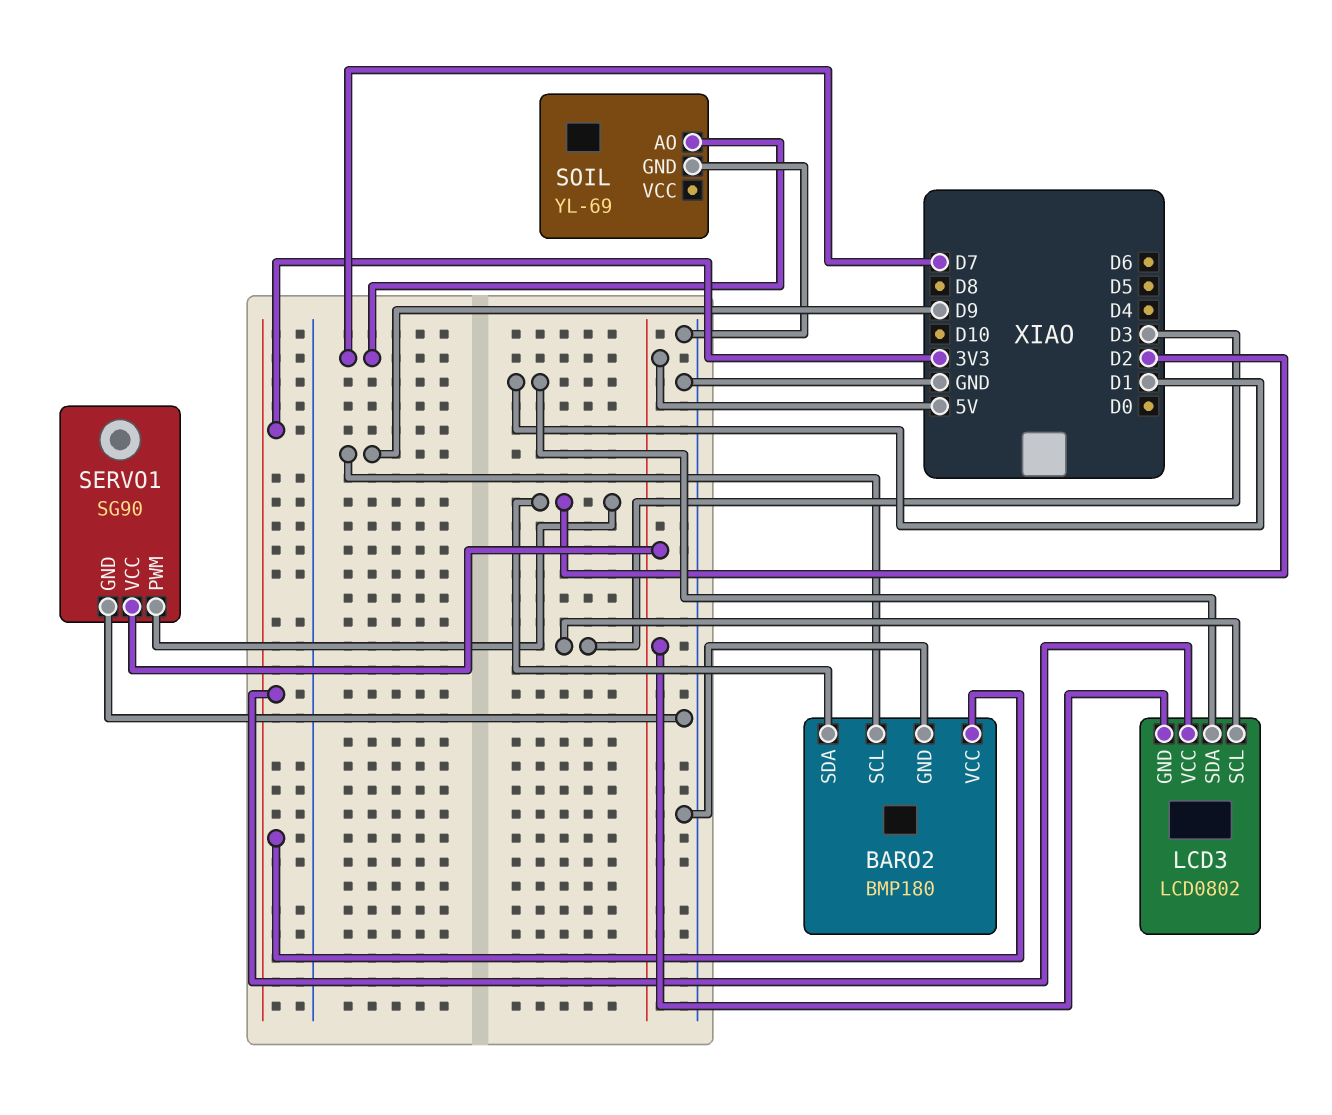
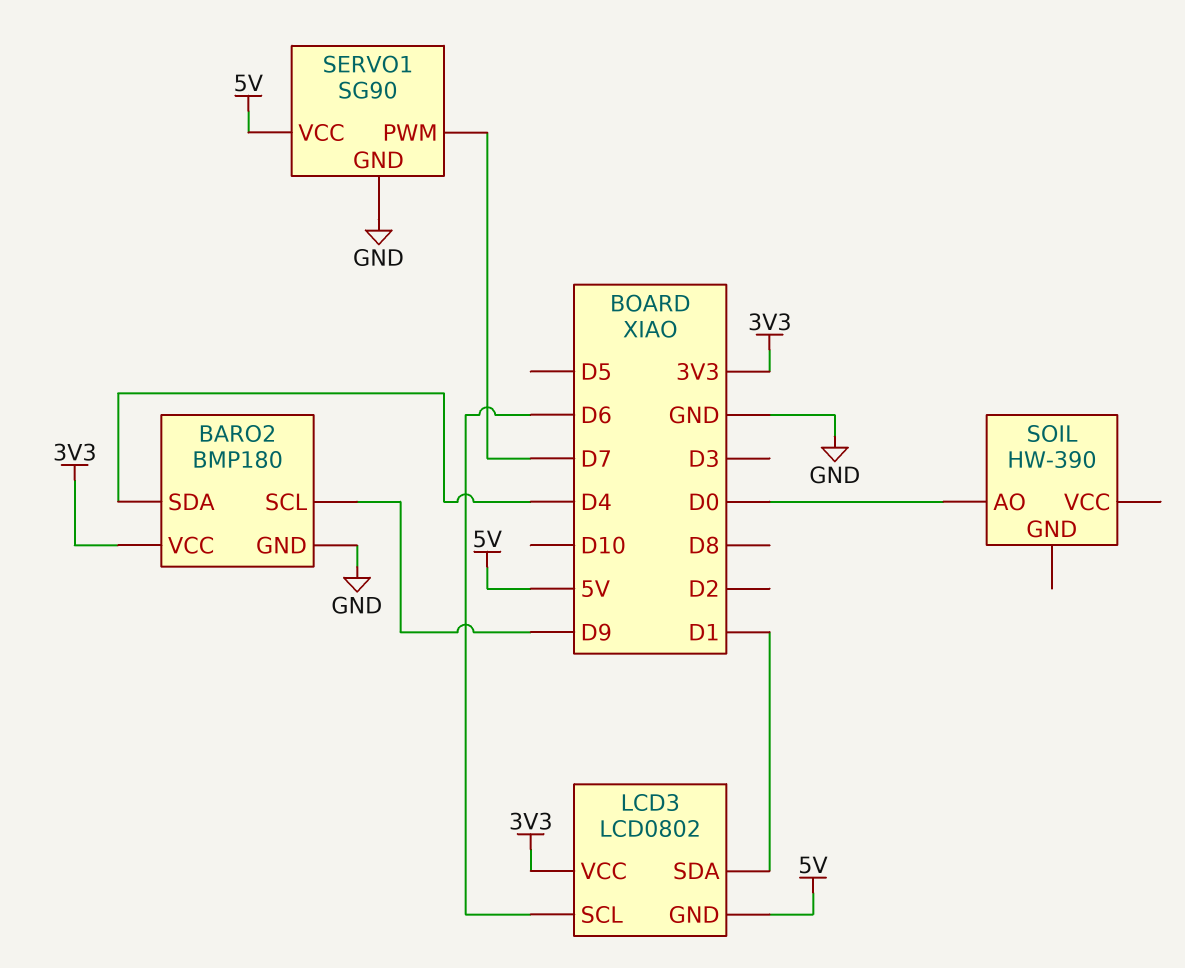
BARO2 pin SDA: D2 -> D4
LCD3 pin SCL: D3 -> D6
SERVO1 pin PWM: D2 -> D7
SOIL: YL-69 -> HW-390
SOIL pin AO: D7 -> D0
SOIL pin GND: GND -> none

